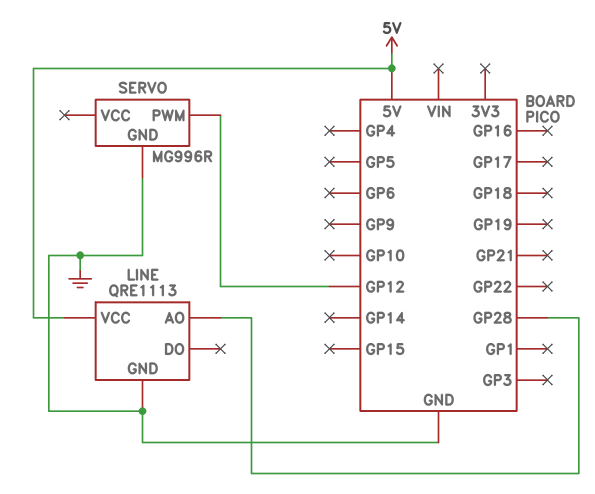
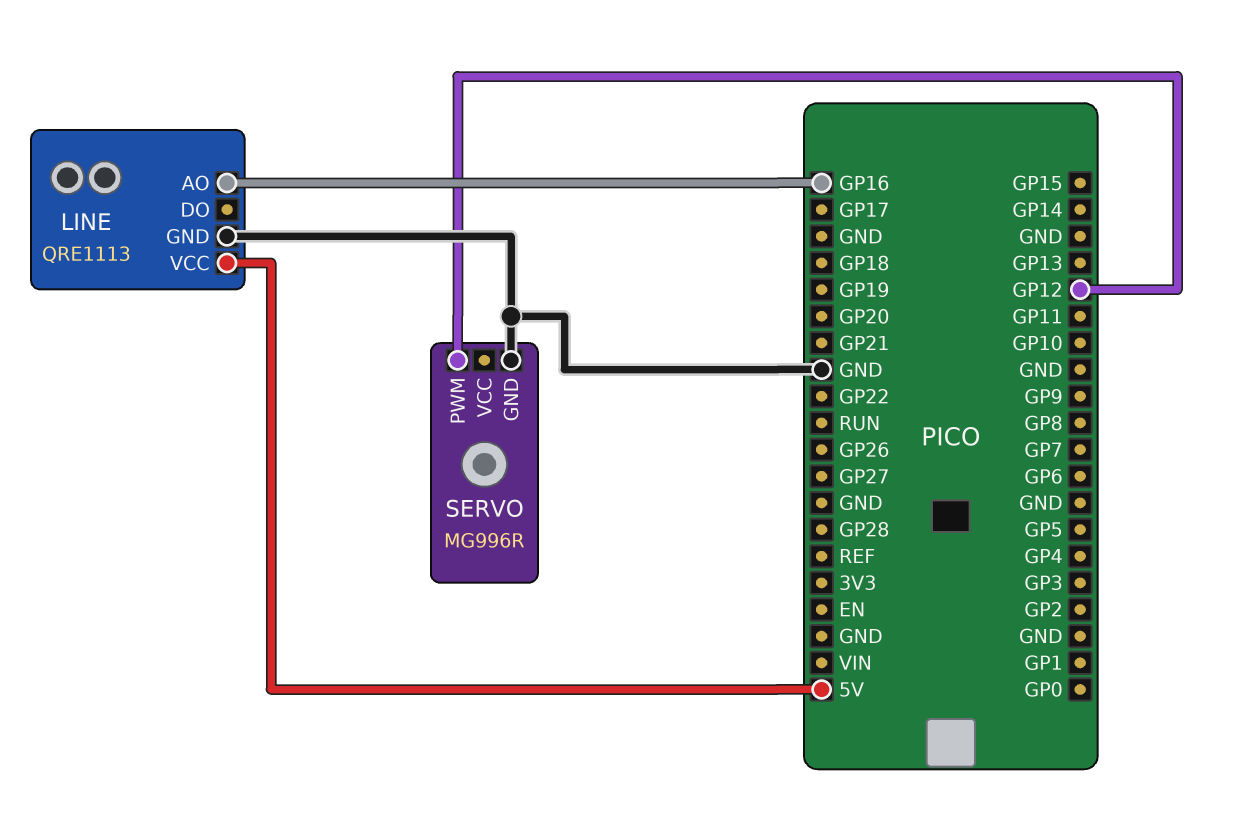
LINE pin AO: GP28 -> GP16

